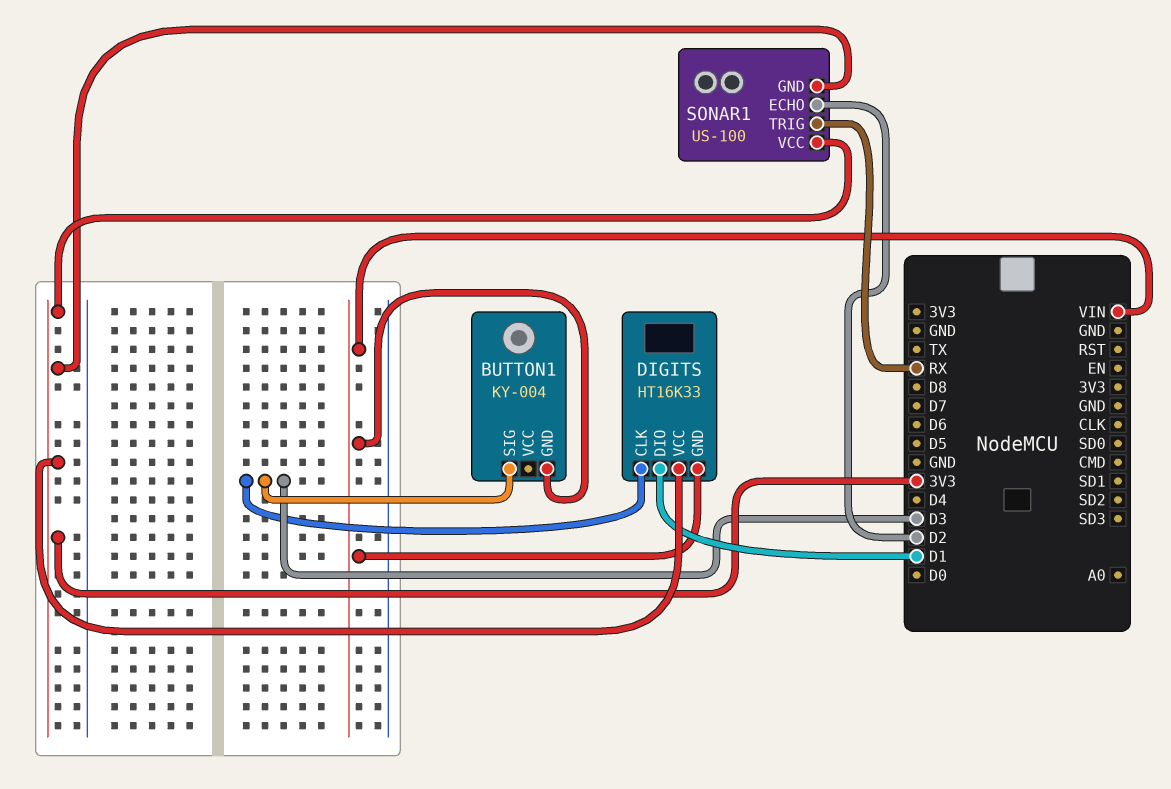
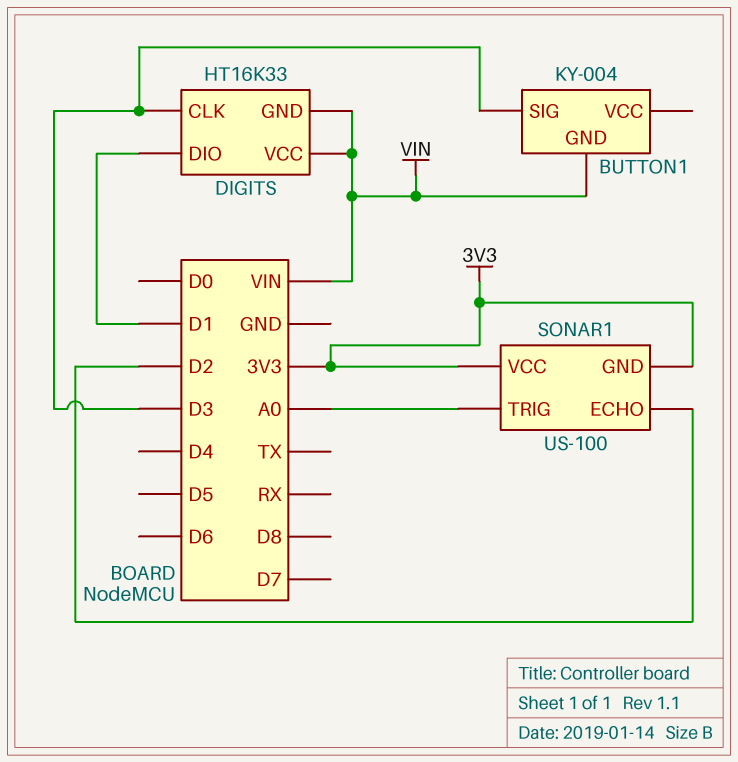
DIGITS pin VCC: 3V3 -> VIN
SONAR1 pin TRIG: RX -> A0

